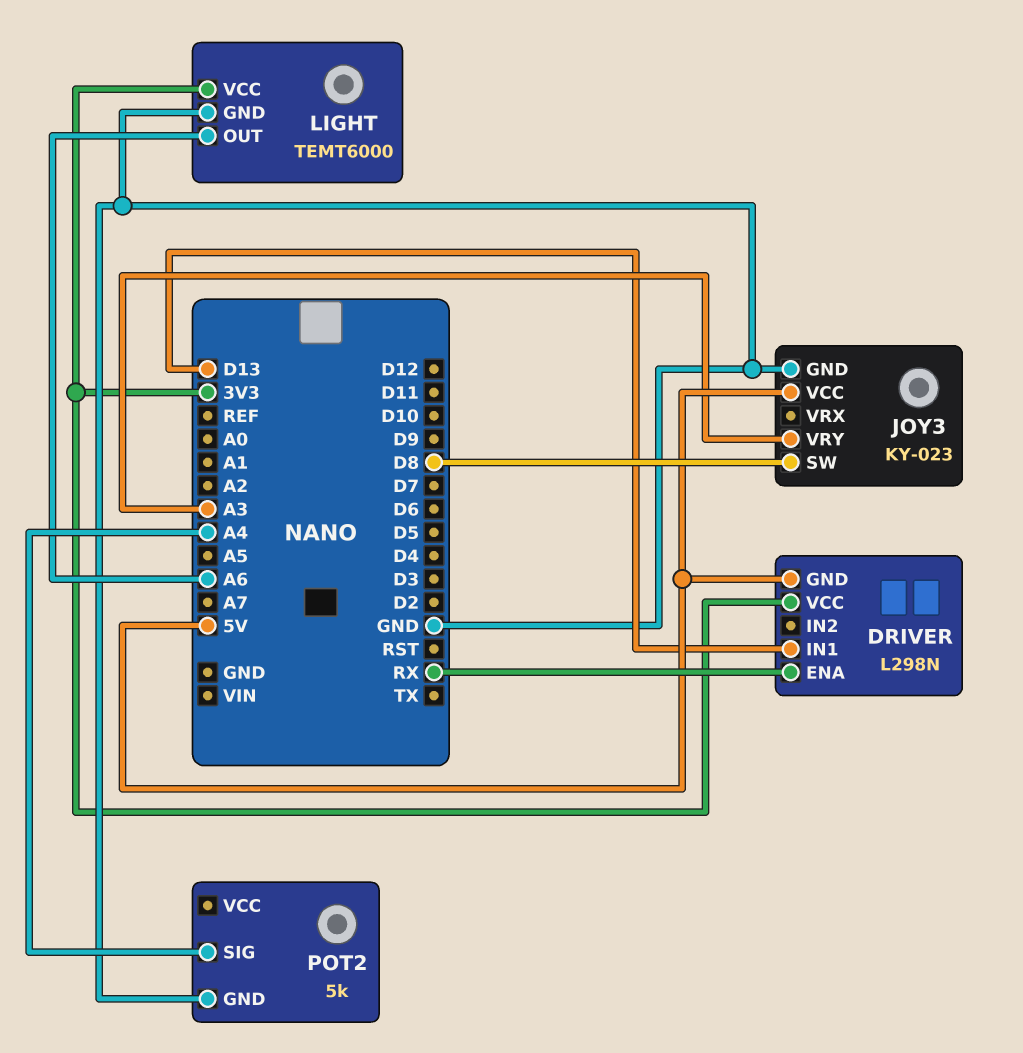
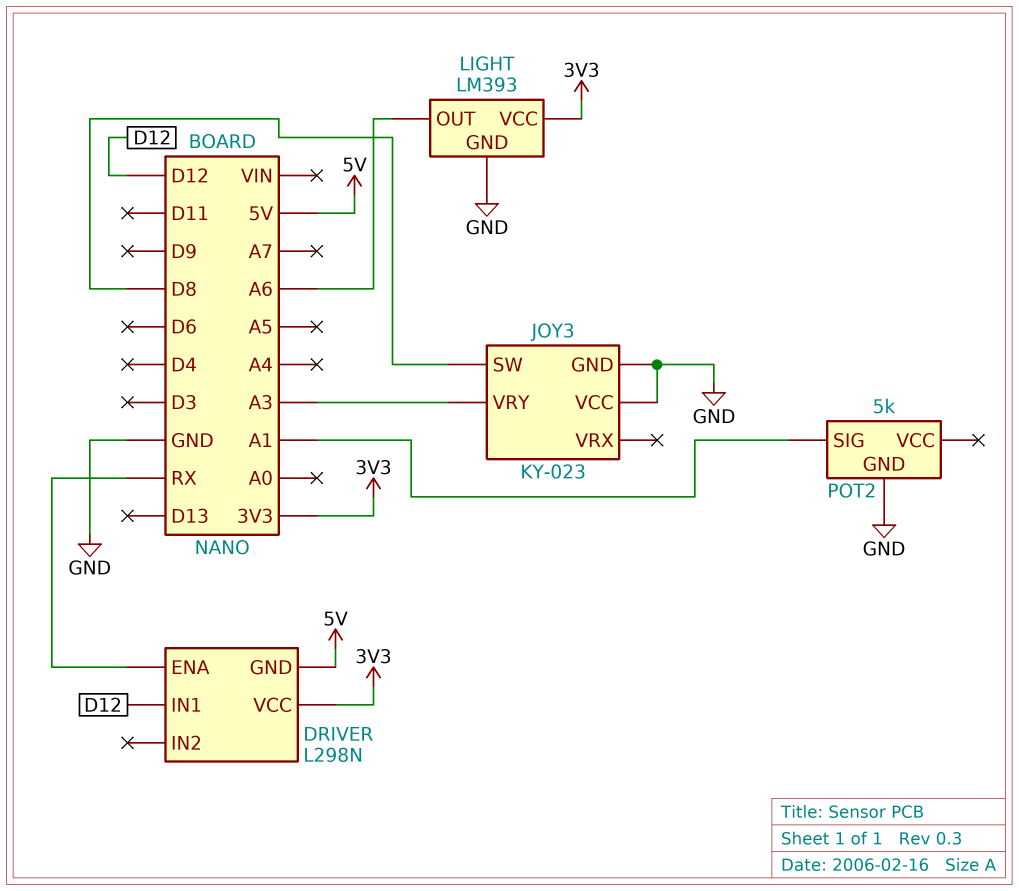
DRIVER pin IN1: D13 -> D12
JOY3 pin VCC: 5V -> GND
LIGHT: TEMT6000 -> LM393
POT2 pin SIG: A4 -> A1

